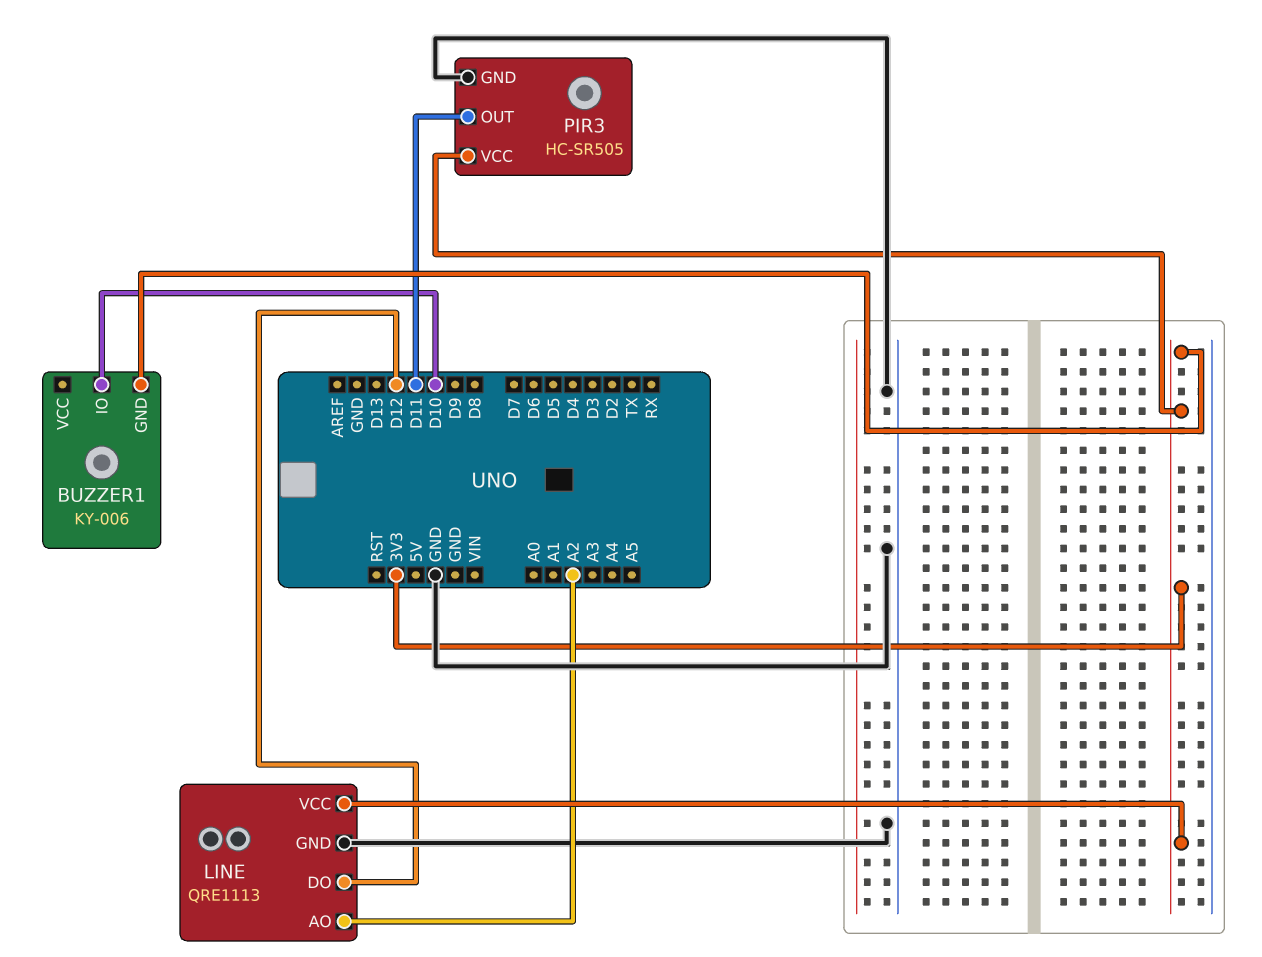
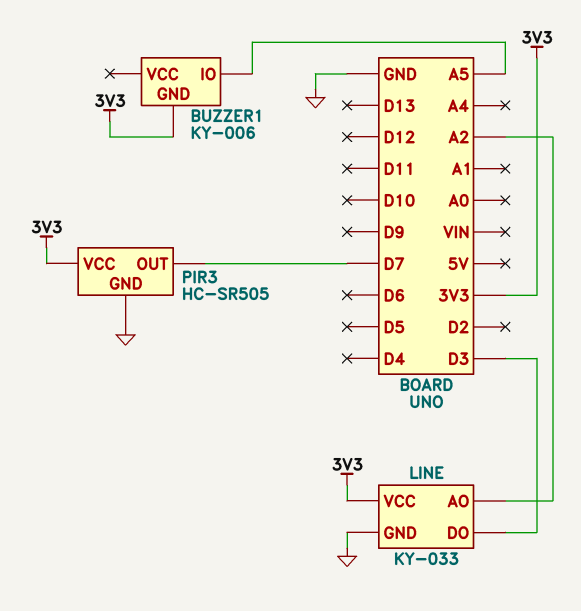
BUZZER1 pin IO: D10 -> A5
LINE: QRE1113 -> KY-033
LINE pin DO: D12 -> D3
PIR3 pin OUT: D11 -> D7

